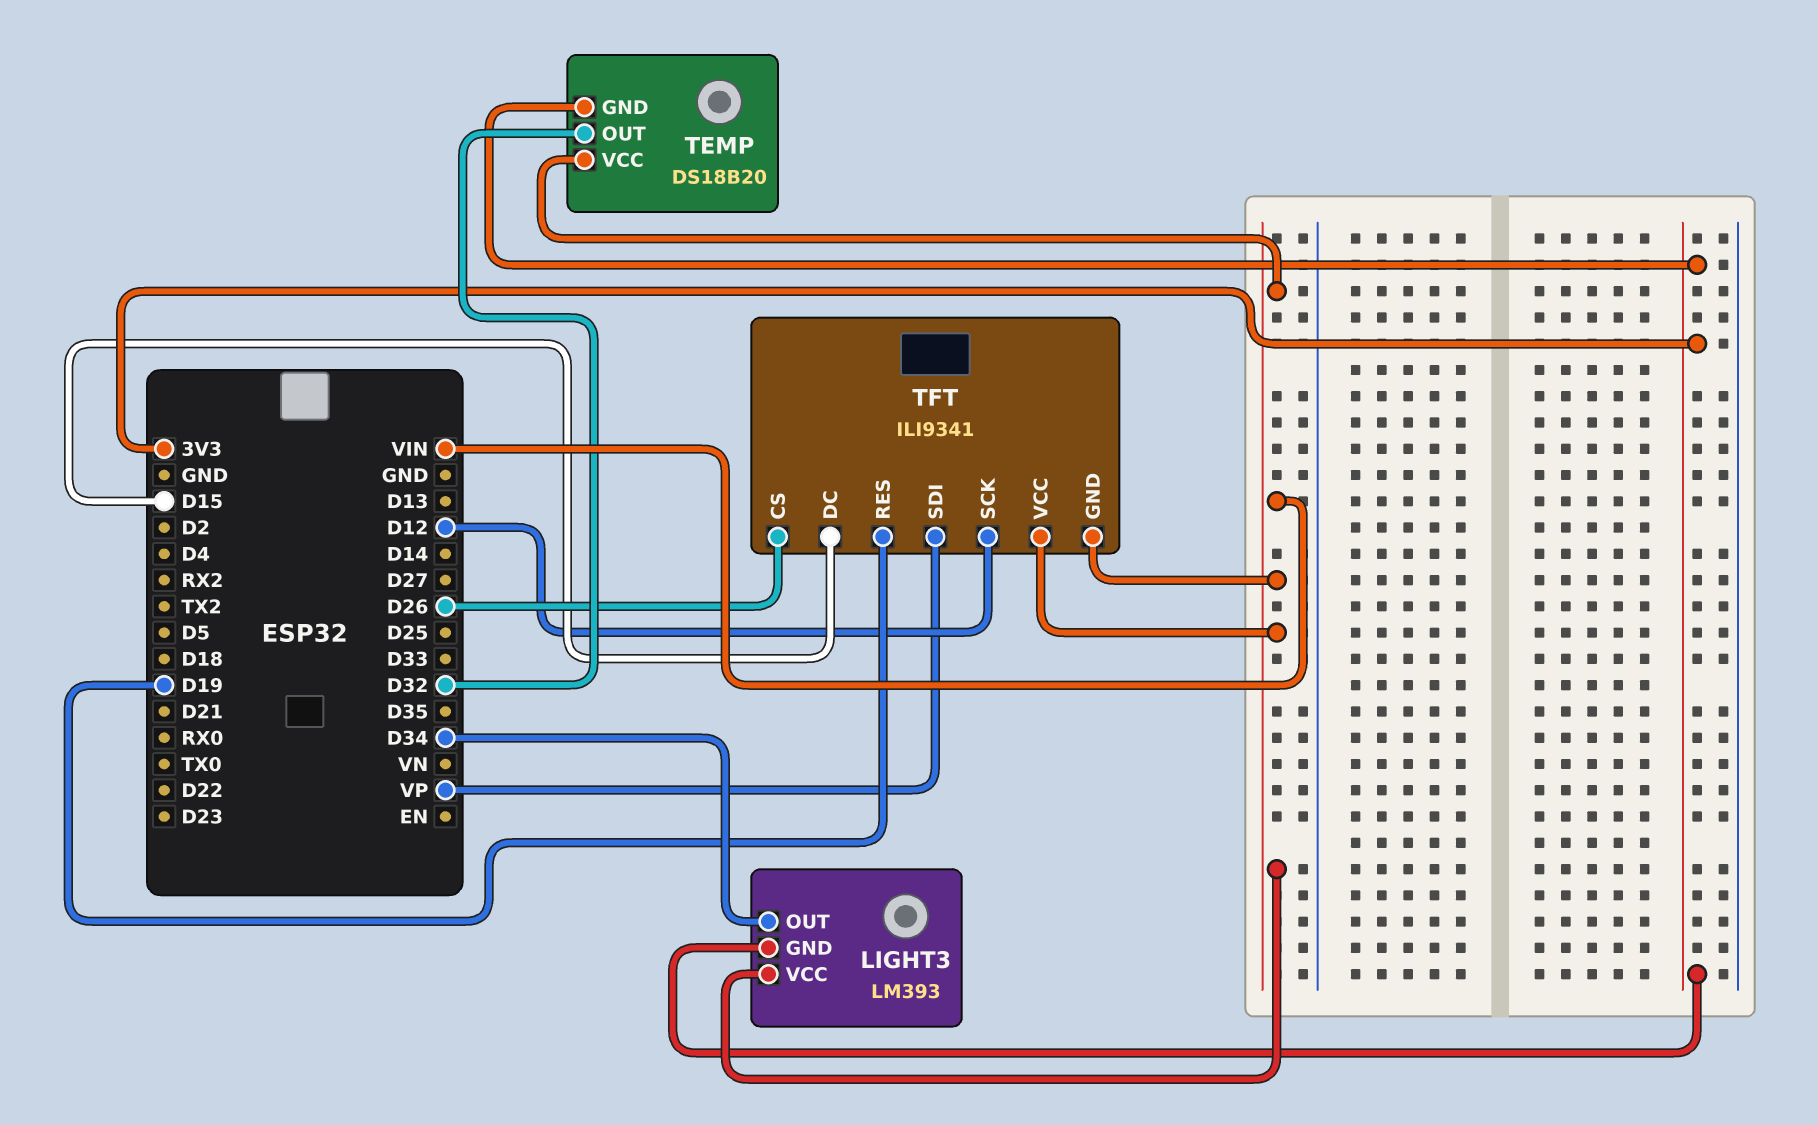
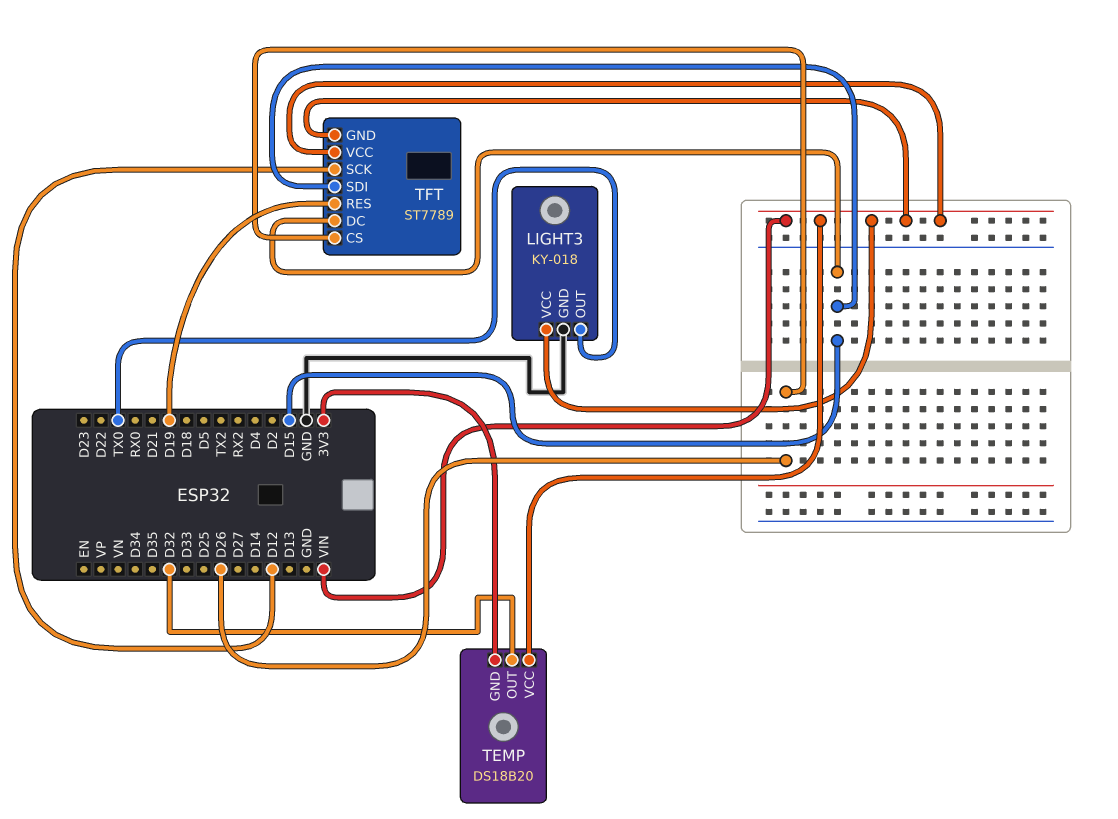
LIGHT3: LM393 -> KY-018
LIGHT3 pin GND: 3V3 -> GND
LIGHT3 pin OUT: D34 -> TX0
TFT: ILI9341 -> ST7789
TFT pin SDI: VP -> D15

